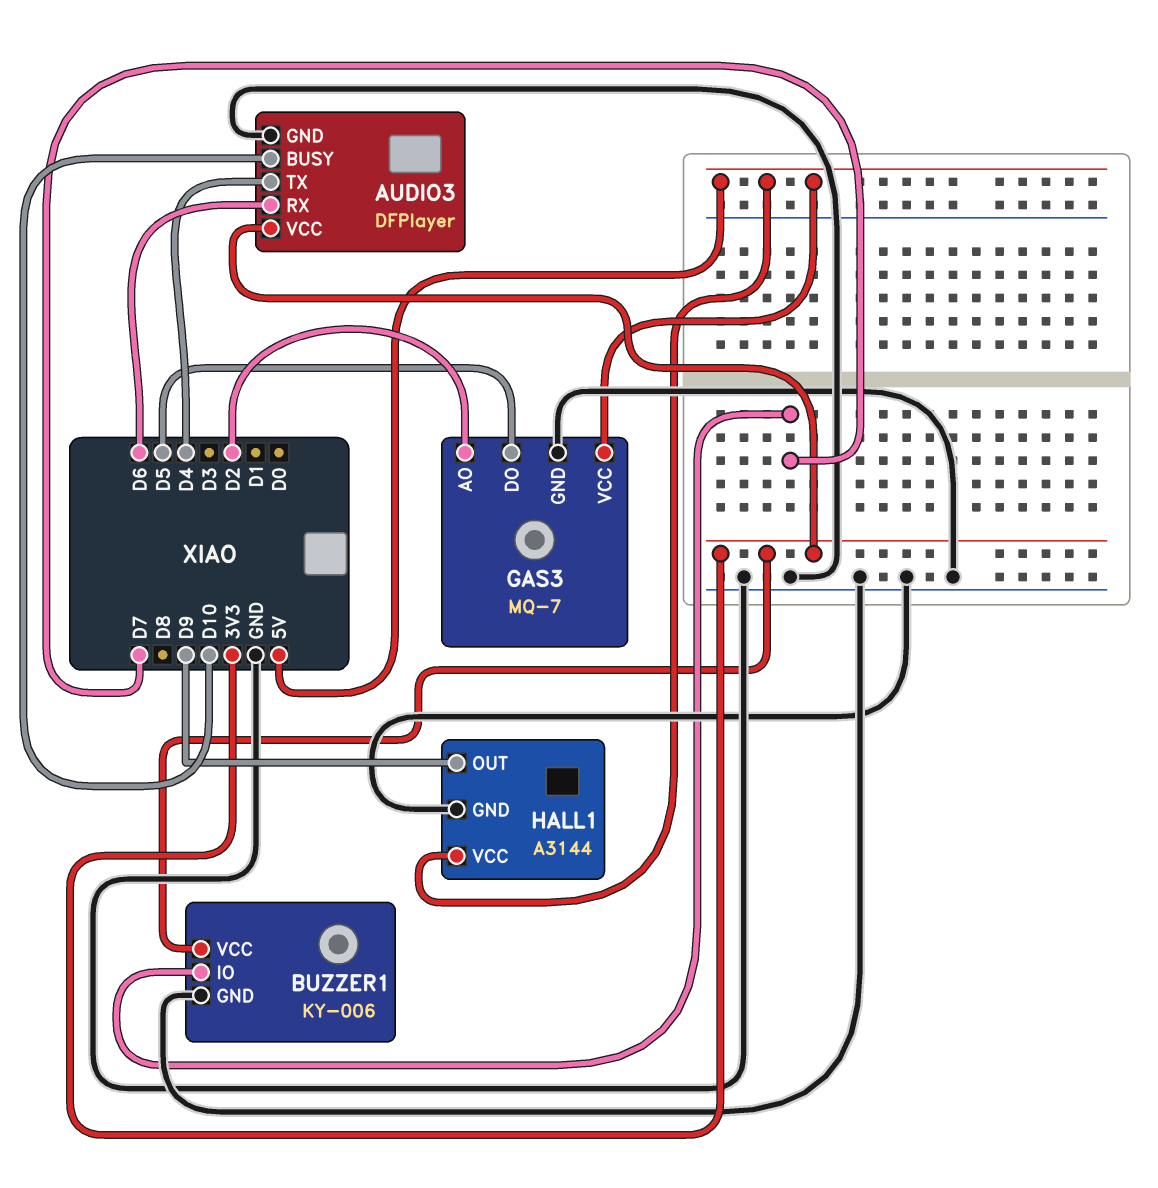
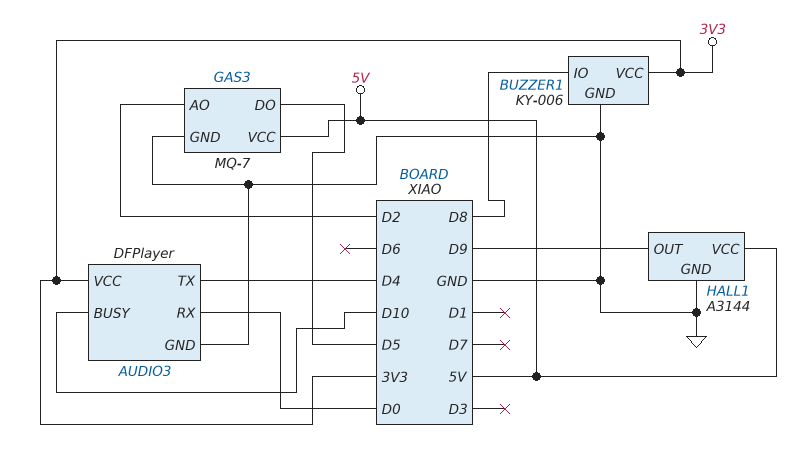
AUDIO3 pin RX: D6 -> D0
BUZZER1 pin IO: D7 -> D8

